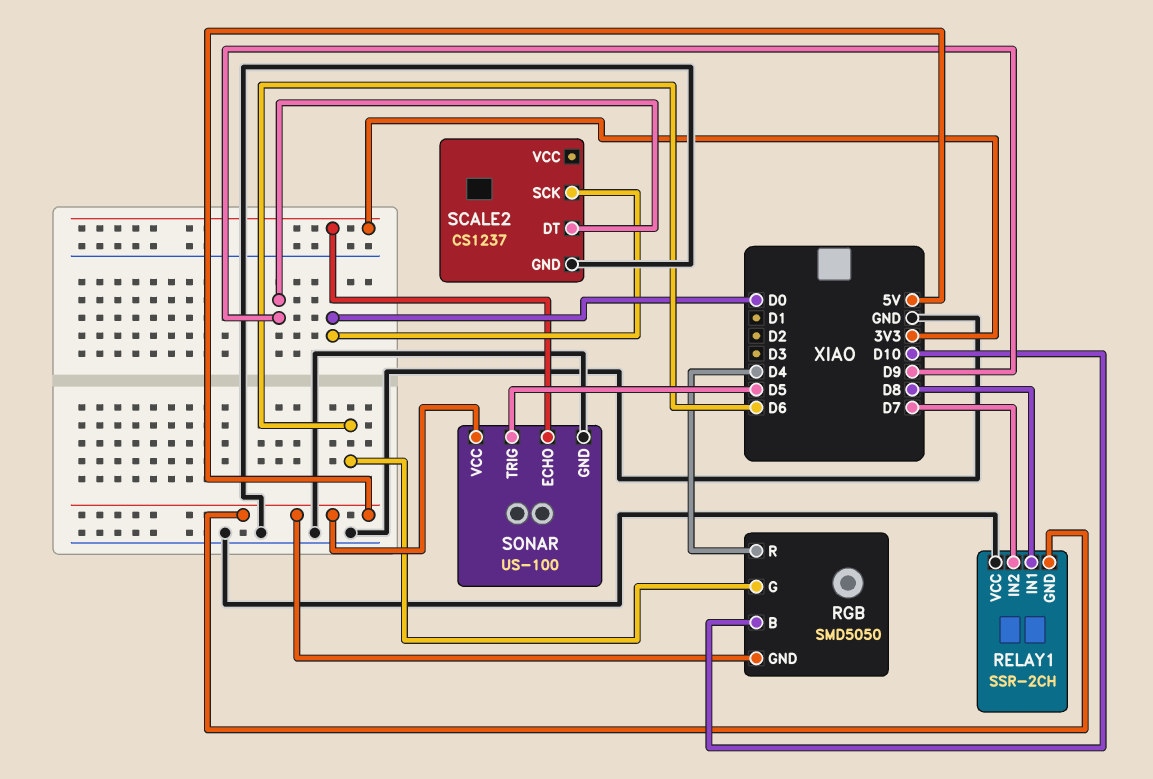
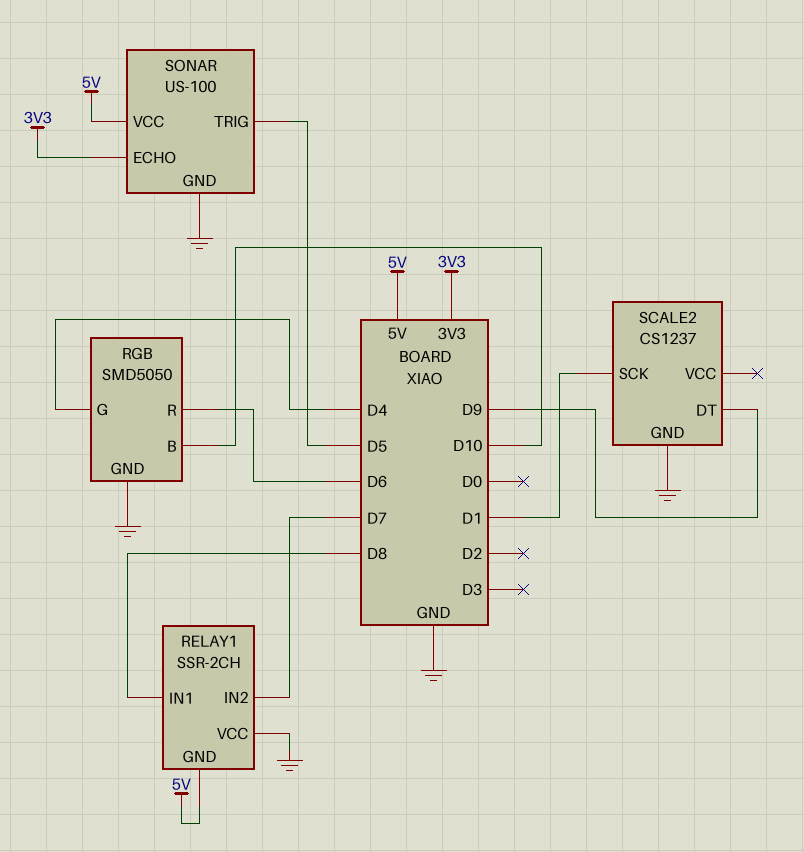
RGB pin G: D6 -> D4
RGB pin GND: 5V -> GND
RGB pin R: D4 -> D6
SCALE2 pin SCK: D0 -> D1

